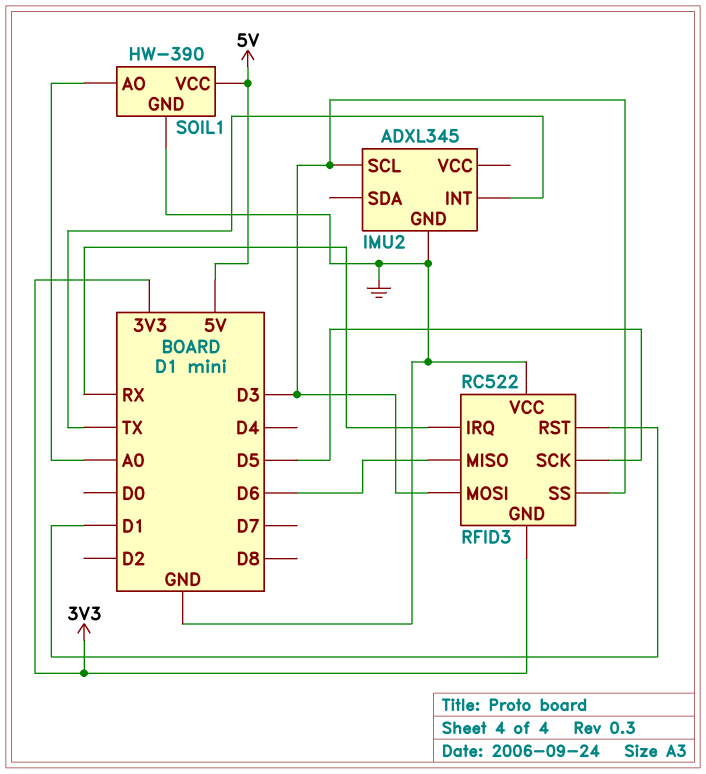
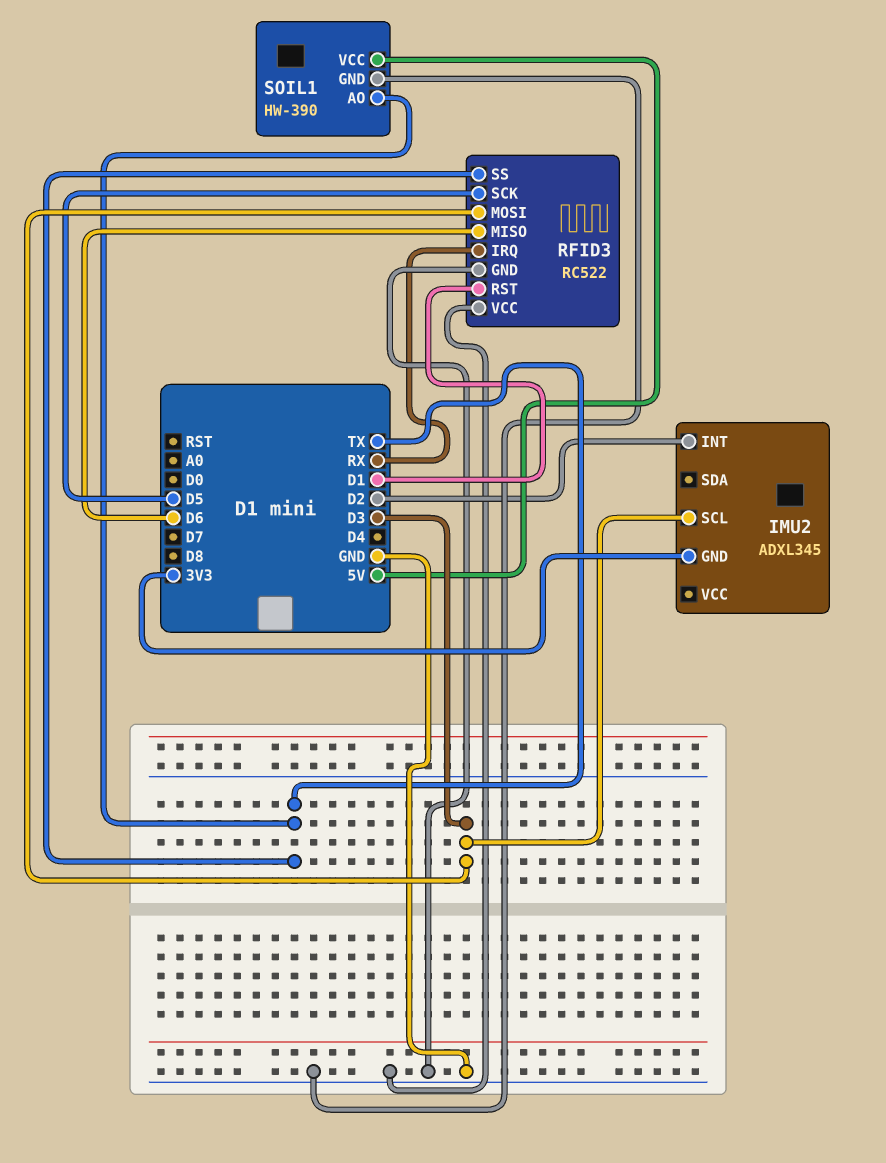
IMU2 pin GND: GND -> 3V3
IMU2 pin INT: TX -> D2
RFID3 pin GND: 3V3 -> GND
RFID3 pin SS: D3 -> TX
SOIL1 pin AO: A0 -> TX

